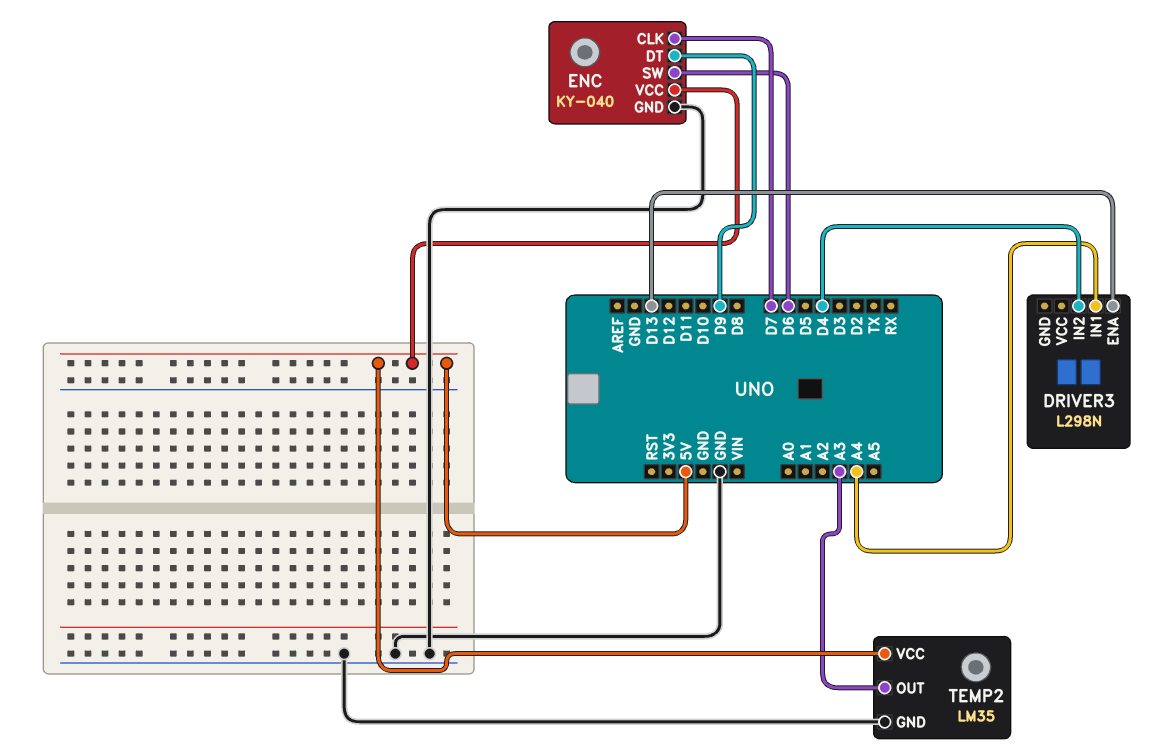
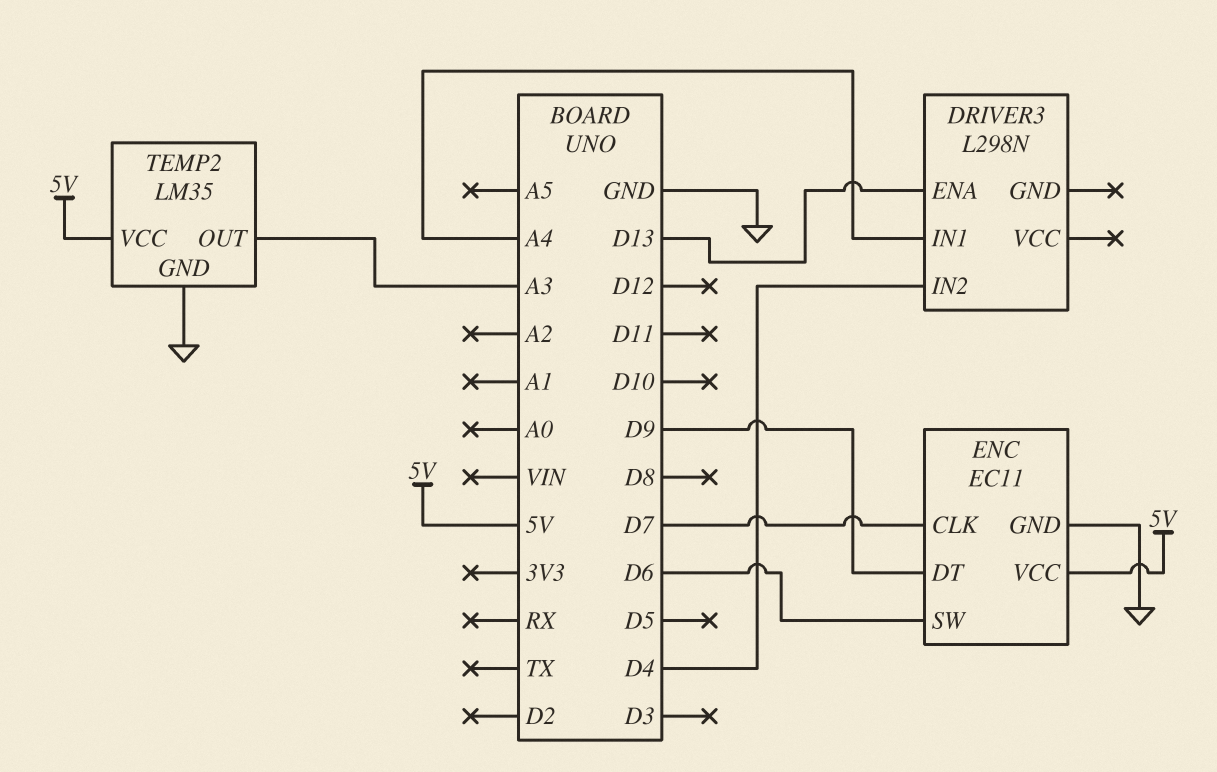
ENC: KY-040 -> EC11

